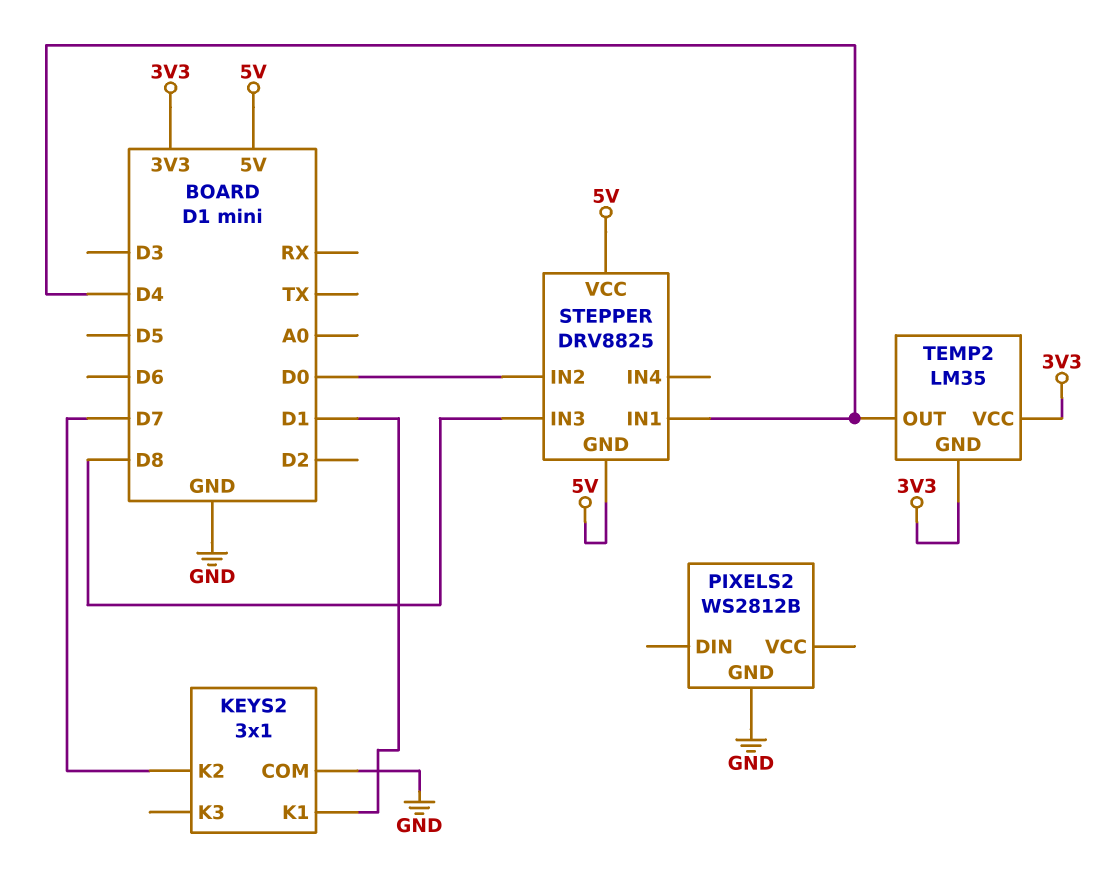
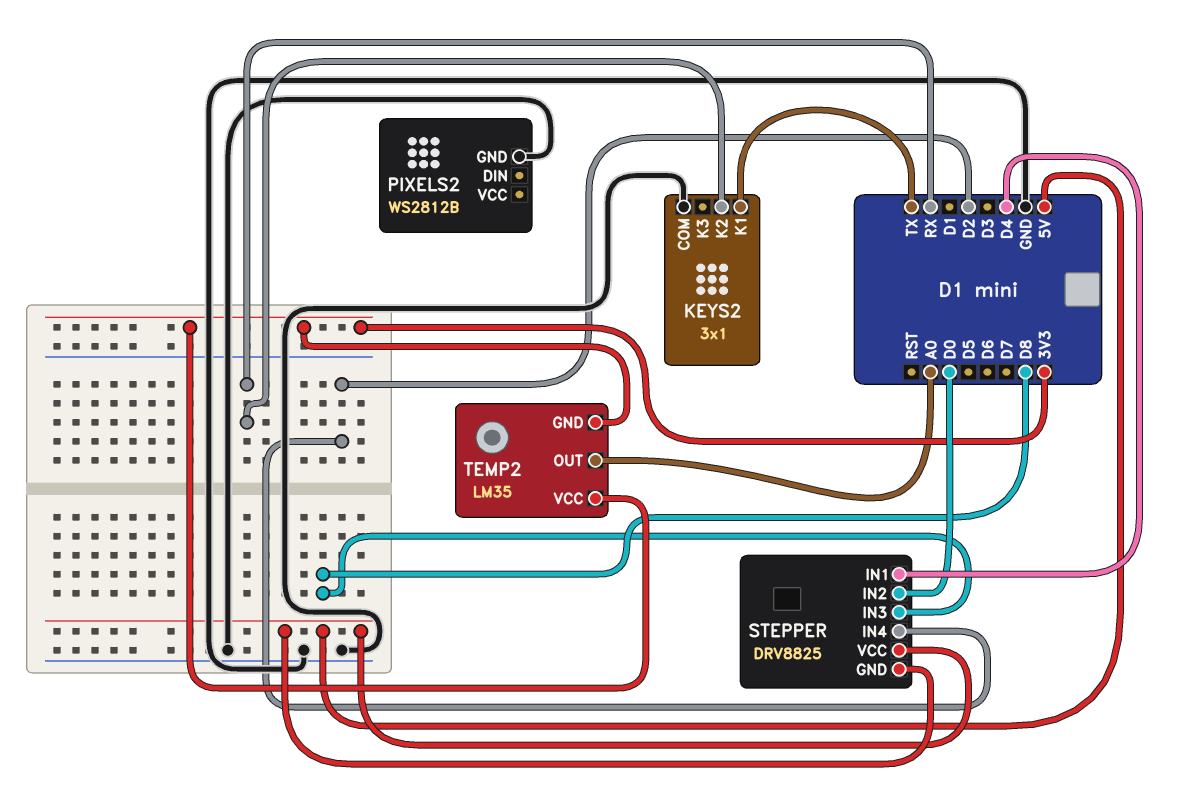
KEYS2 pin K1: D1 -> TX
KEYS2 pin K2: D7 -> RX
STEPPER pin IN4: none -> D2
TEMP2 pin OUT: D4 -> A0

